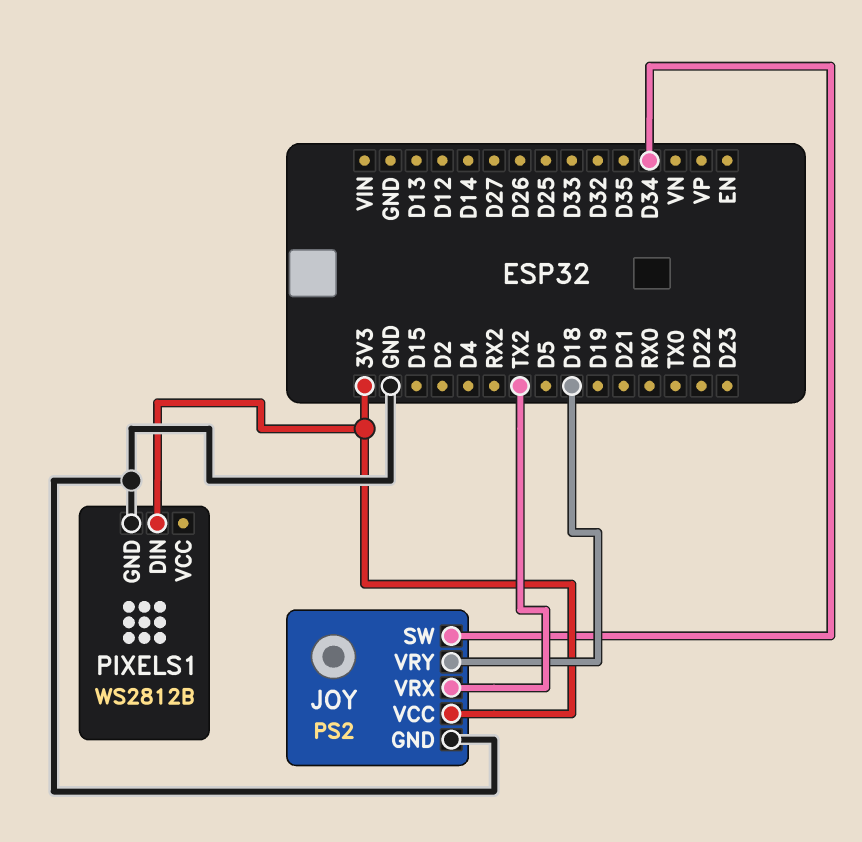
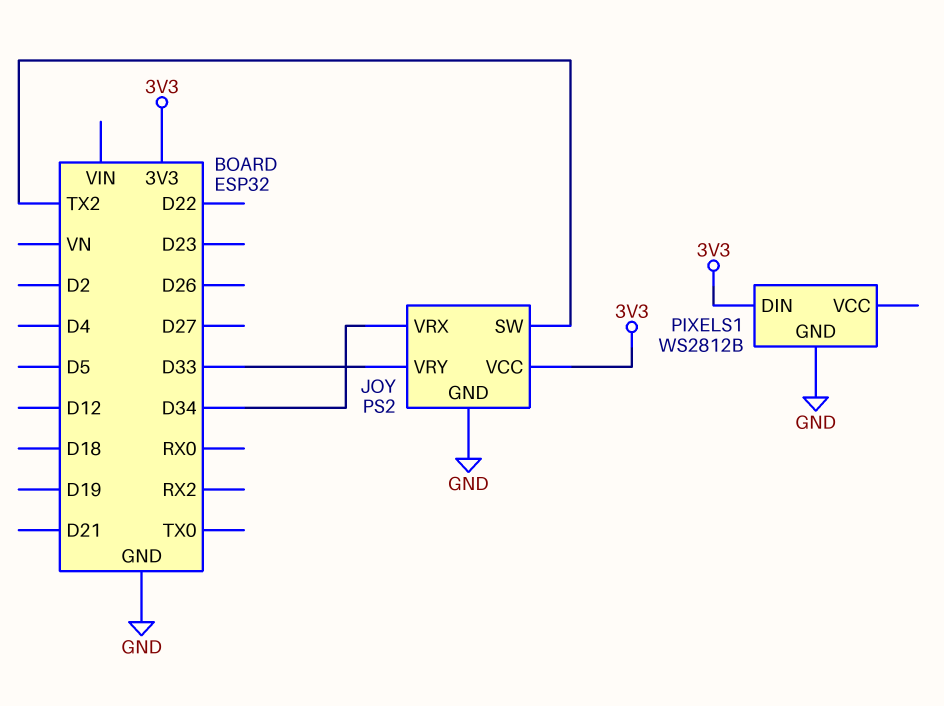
JOY pin SW: D34 -> TX2
JOY pin VRX: TX2 -> D34
JOY pin VRY: D18 -> D33

